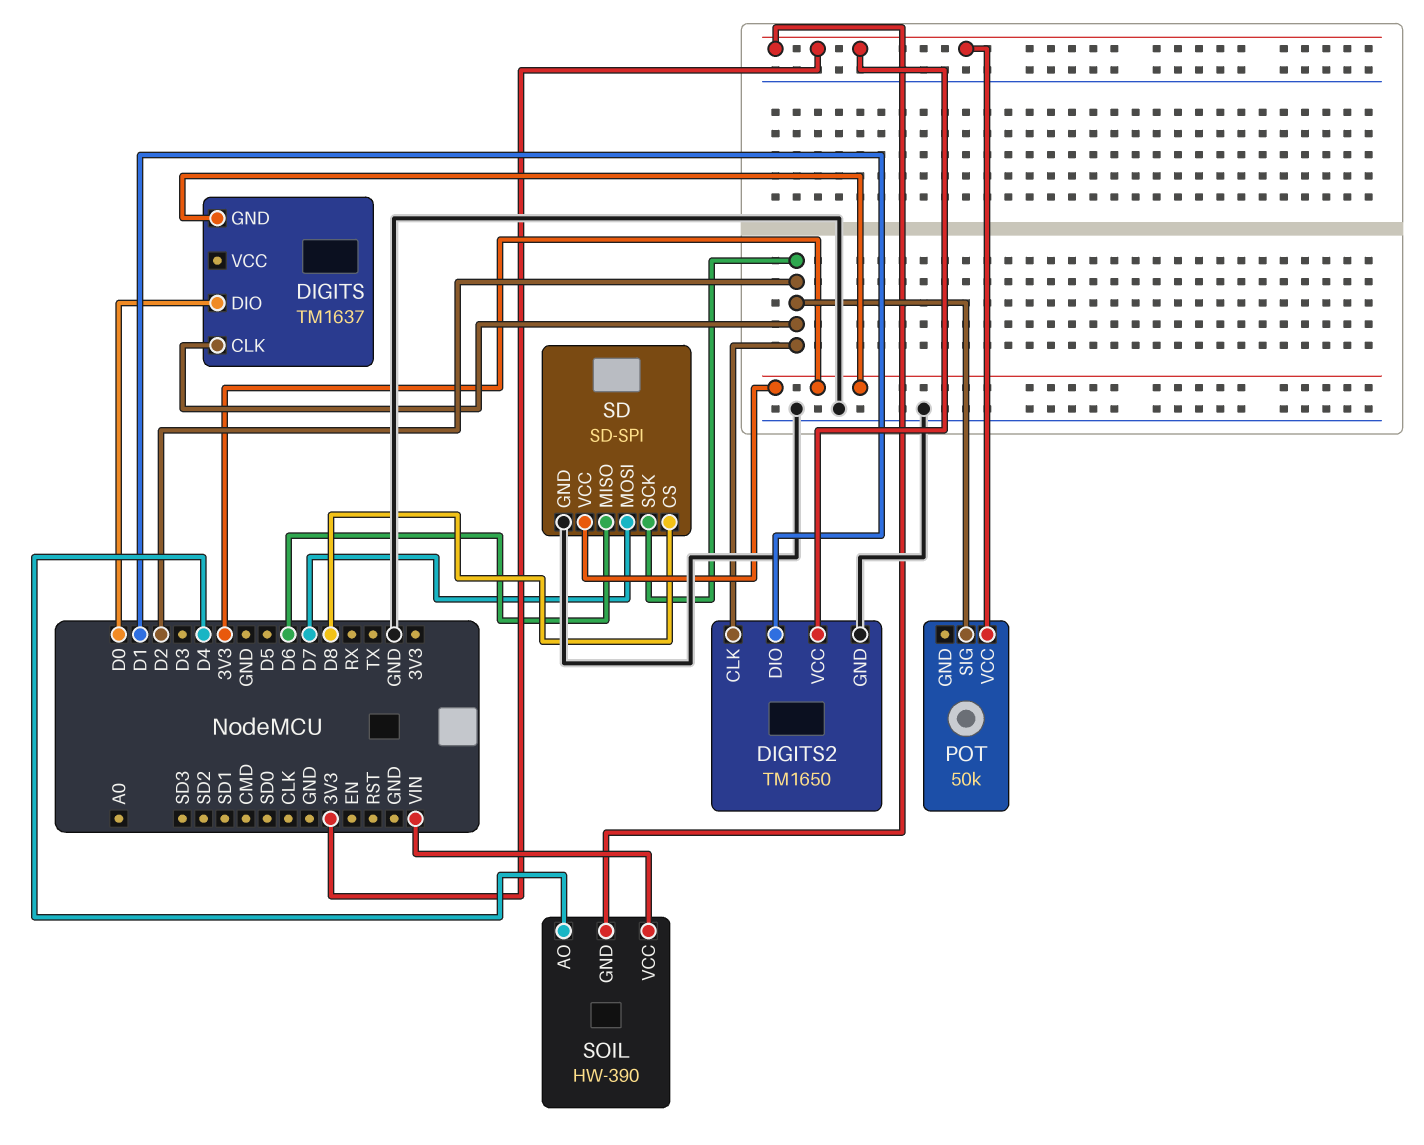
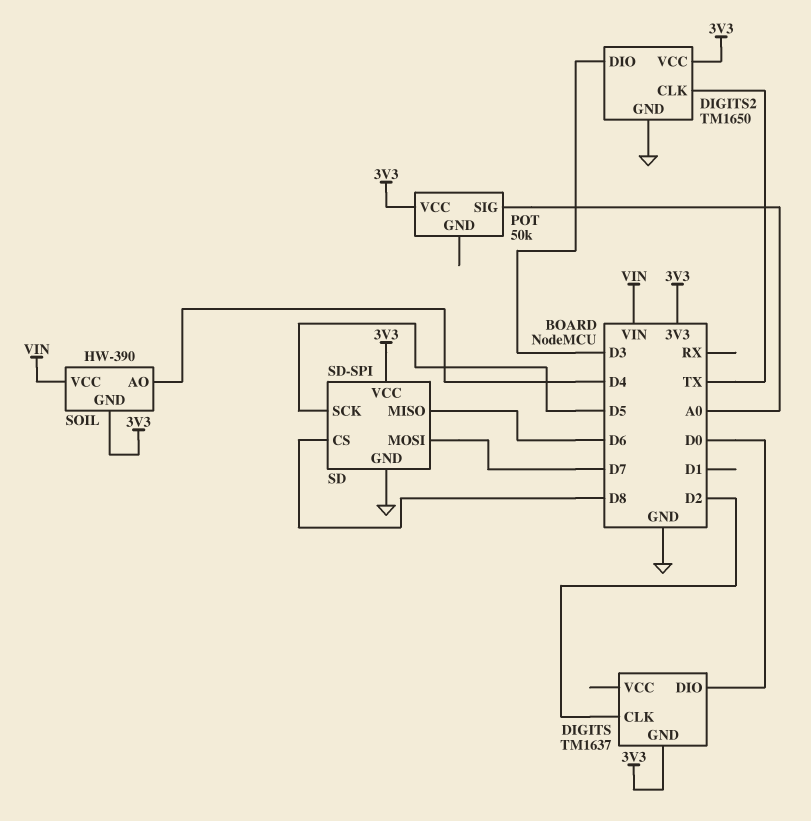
DIGITS2 pin CLK: D2 -> TX
DIGITS2 pin DIO: D1 -> D3
POT pin SIG: D2 -> A0
SD pin SCK: D2 -> D5

